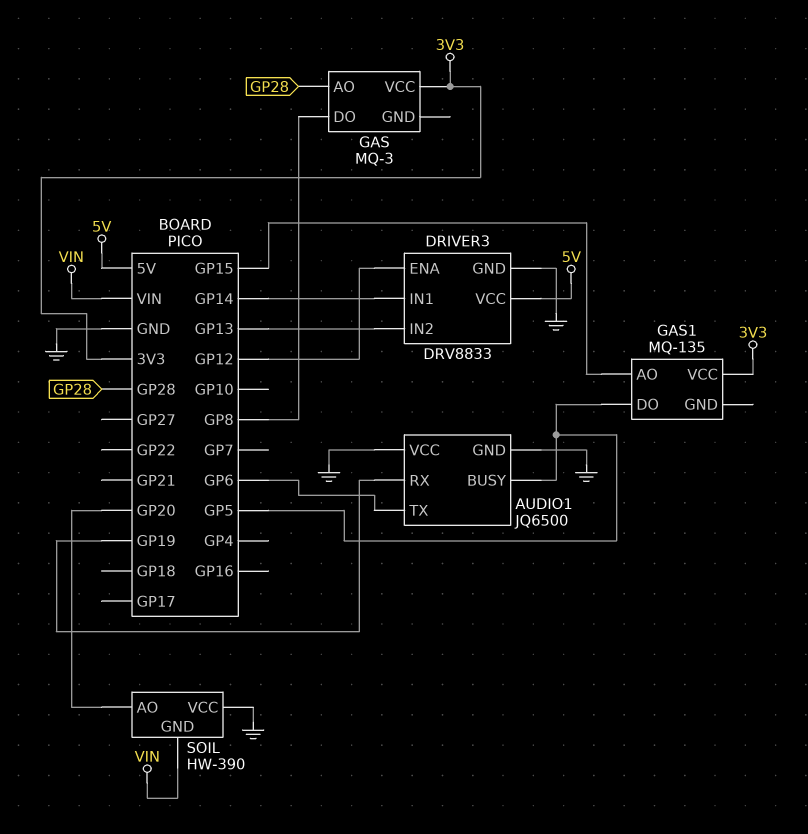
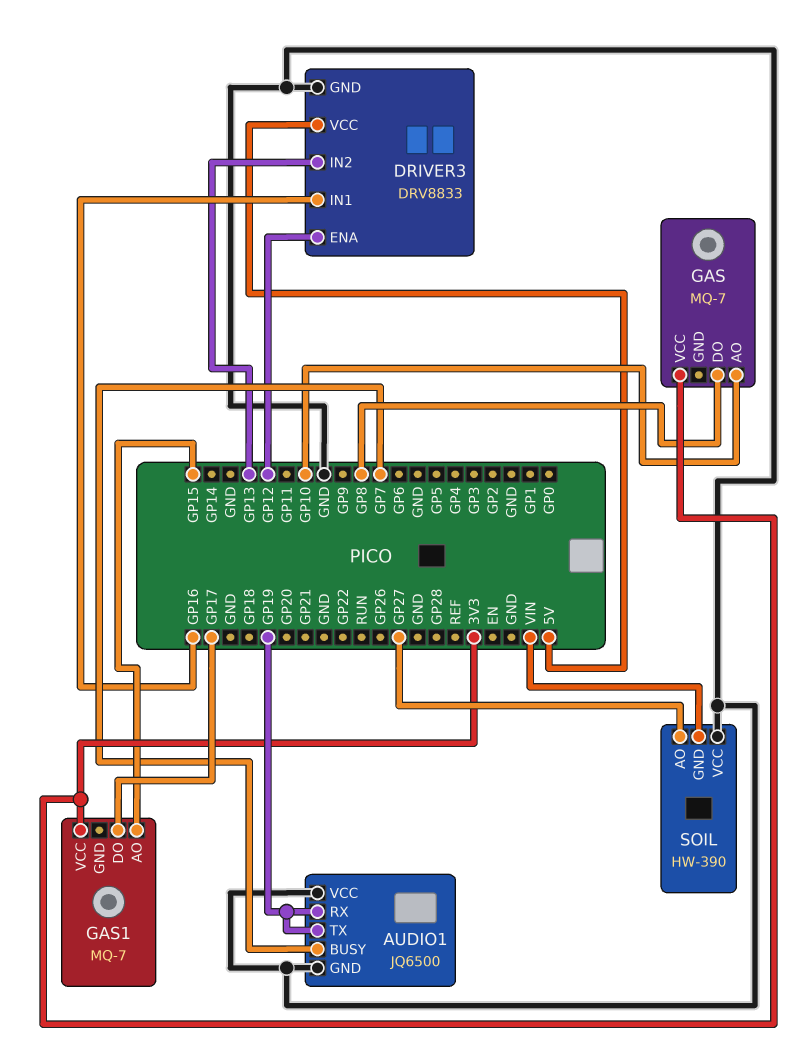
AUDIO1 pin BUSY: GP5 -> GP7
AUDIO1 pin TX: GP6 -> GP19
DRIVER3 pin IN1: GP14 -> GP16
GAS: MQ-3 -> MQ-7
GAS pin AO: GP28 -> GP10
GAS1: MQ-135 -> MQ-7
GAS1 pin DO: GP5 -> GP17
SOIL pin AO: GP20 -> GP27

